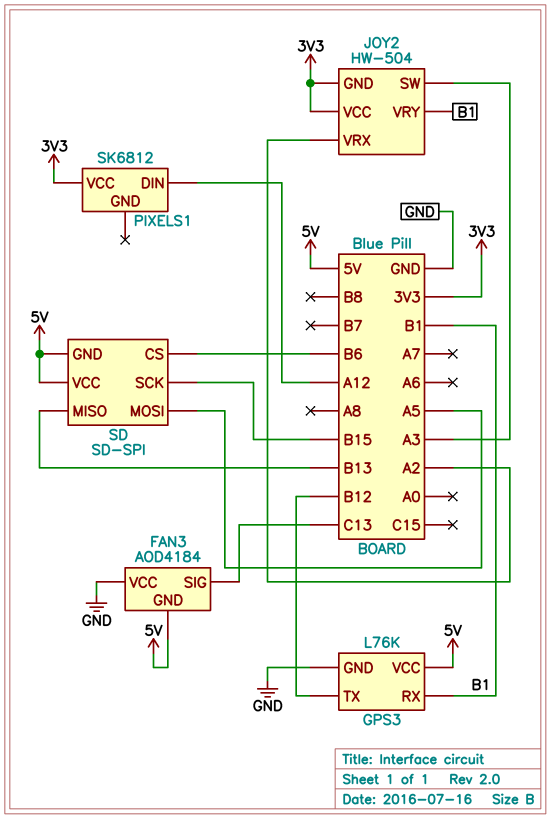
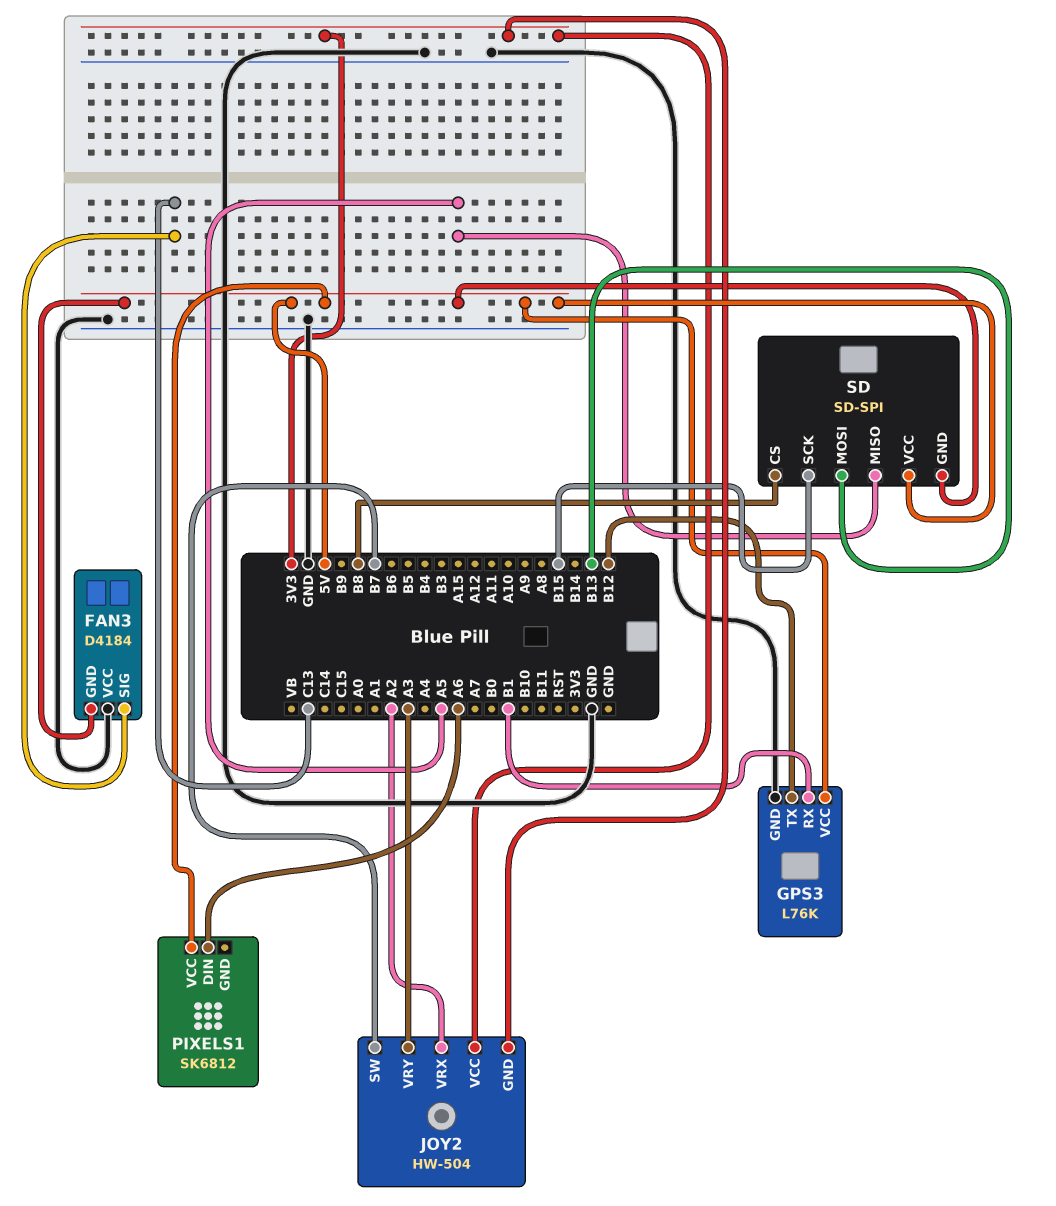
FAN3: AOD4184 -> D4184
JOY2 pin SW: A3 -> B7
JOY2 pin VRY: B1 -> A3
PIXELS1 pin DIN: A12 -> A6
PIXELS1 pin VCC: 3V3 -> 5V
SD pin CS: B6 -> B8
SD pin MISO: B13 -> A5
SD pin MOSI: A5 -> B13

